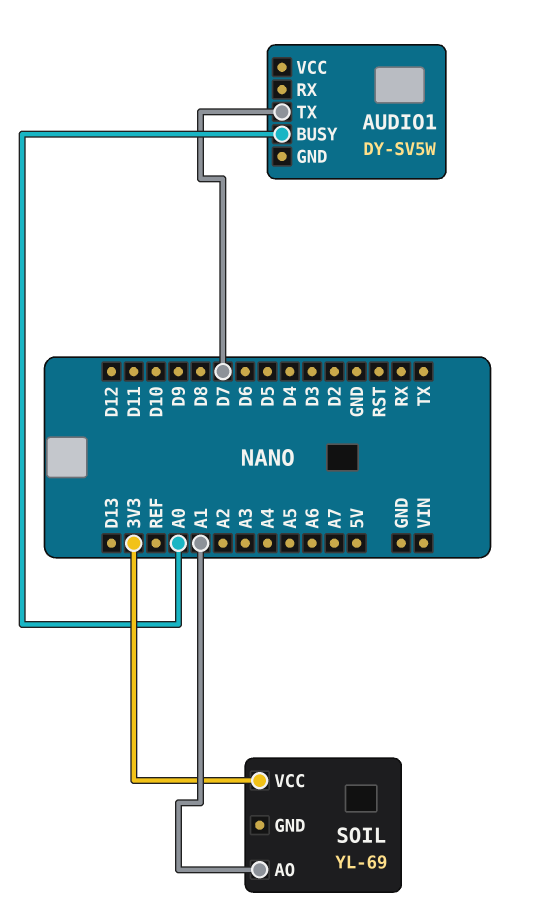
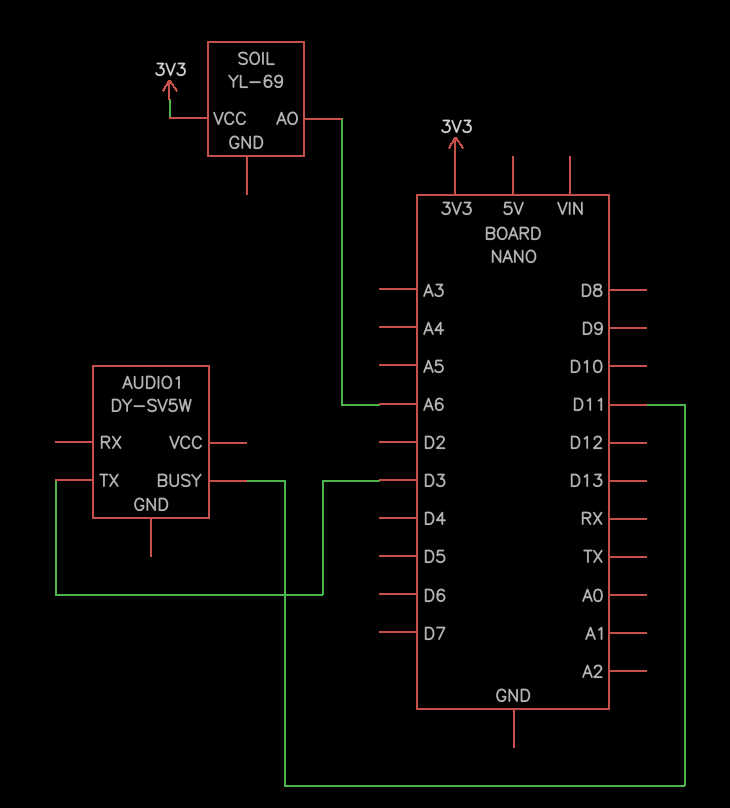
AUDIO1 pin BUSY: A0 -> D11
AUDIO1 pin TX: D7 -> D3
SOIL pin AO: A1 -> A6

